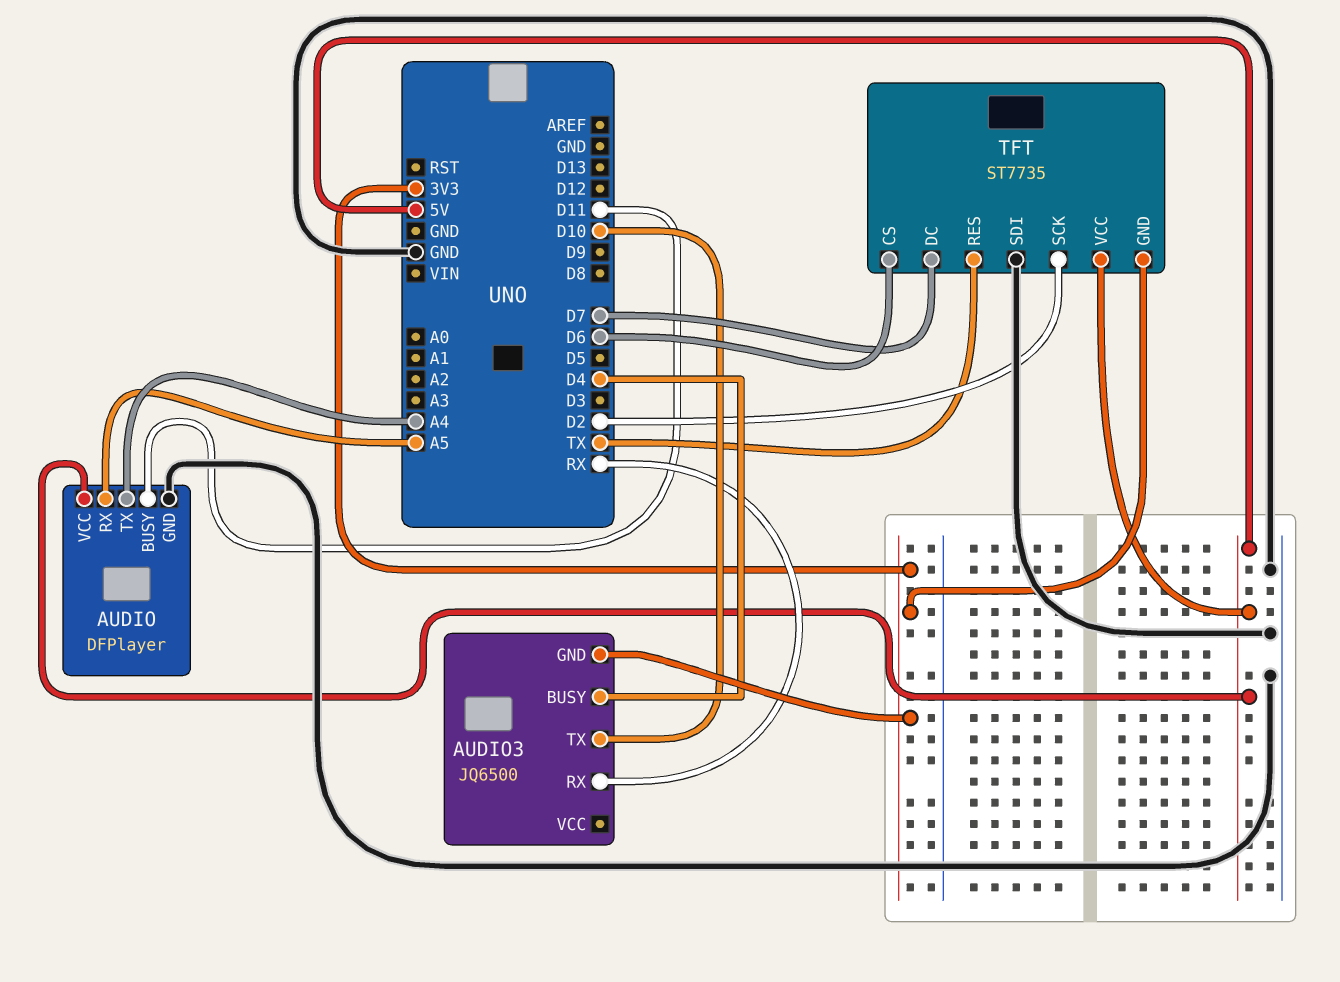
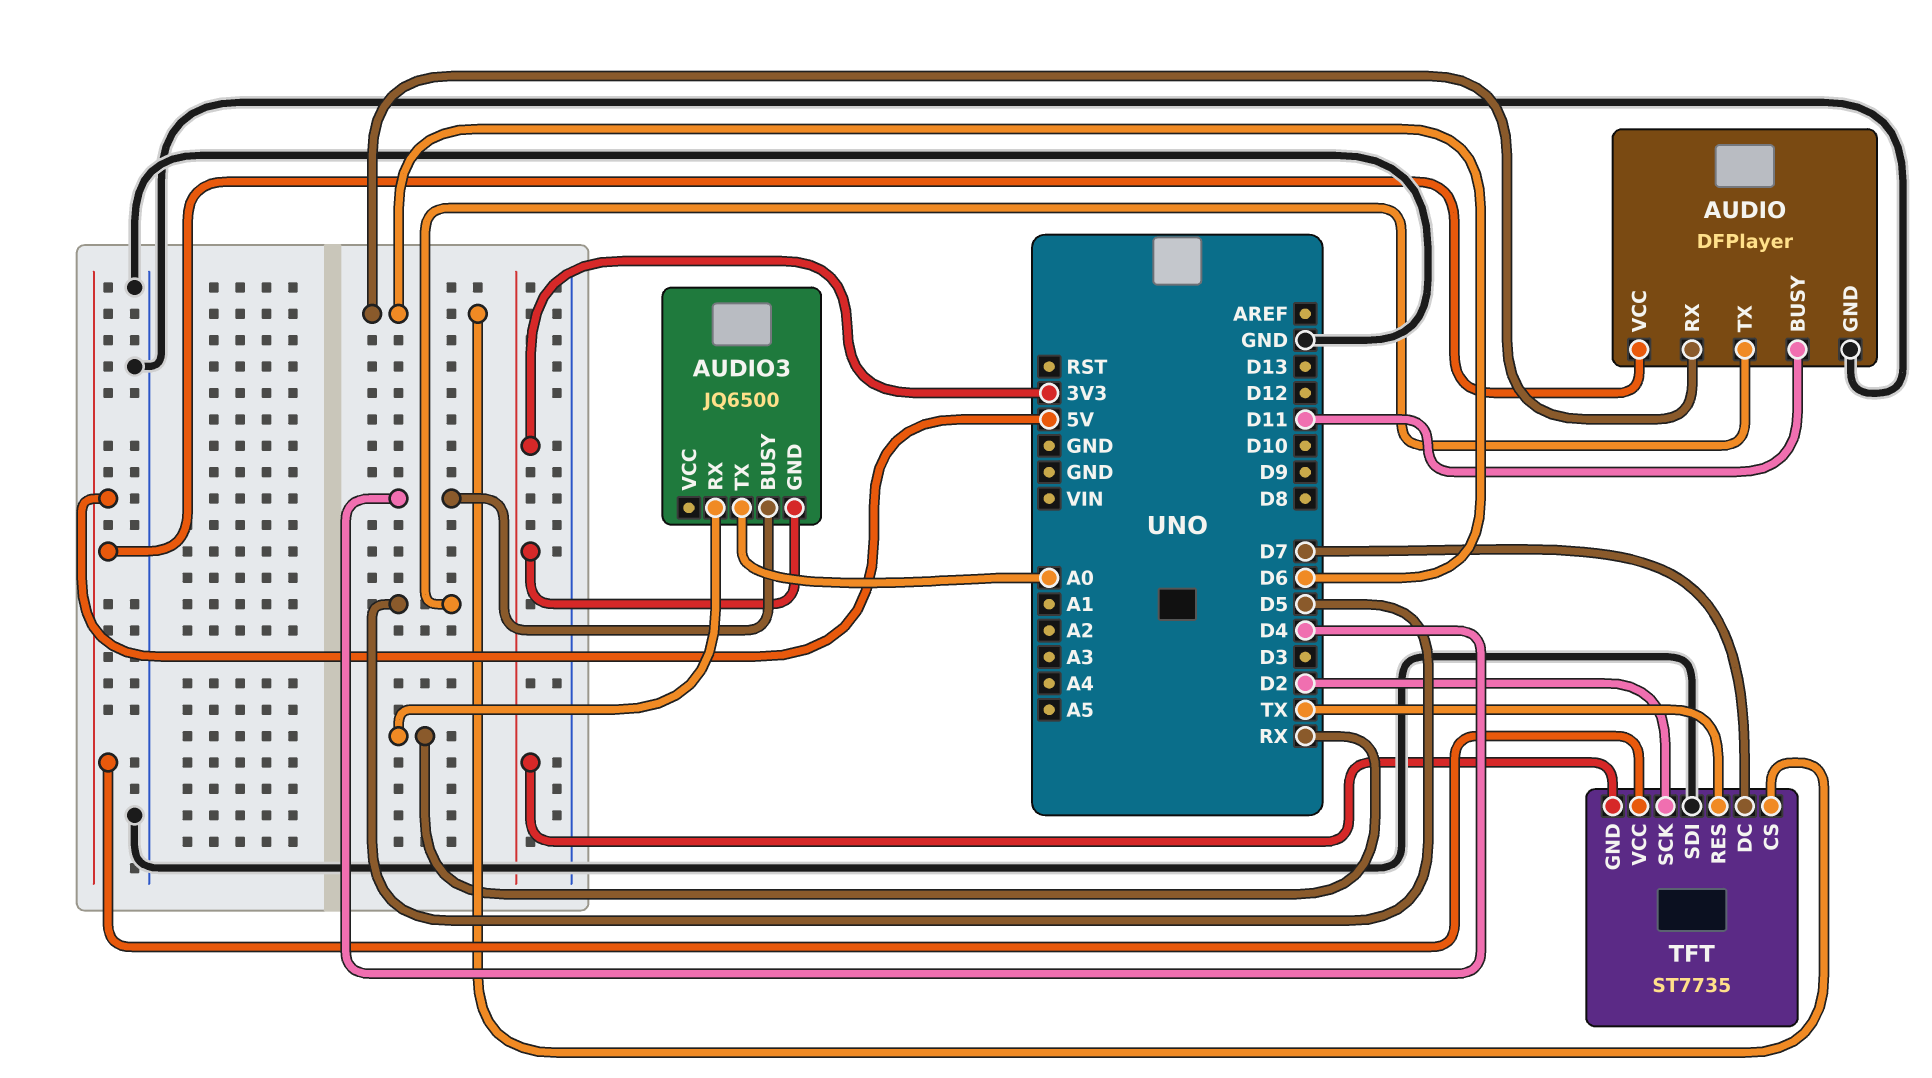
AUDIO pin RX: A5 -> D6
AUDIO pin TX: A4 -> D5
AUDIO3 pin TX: D10 -> A0

